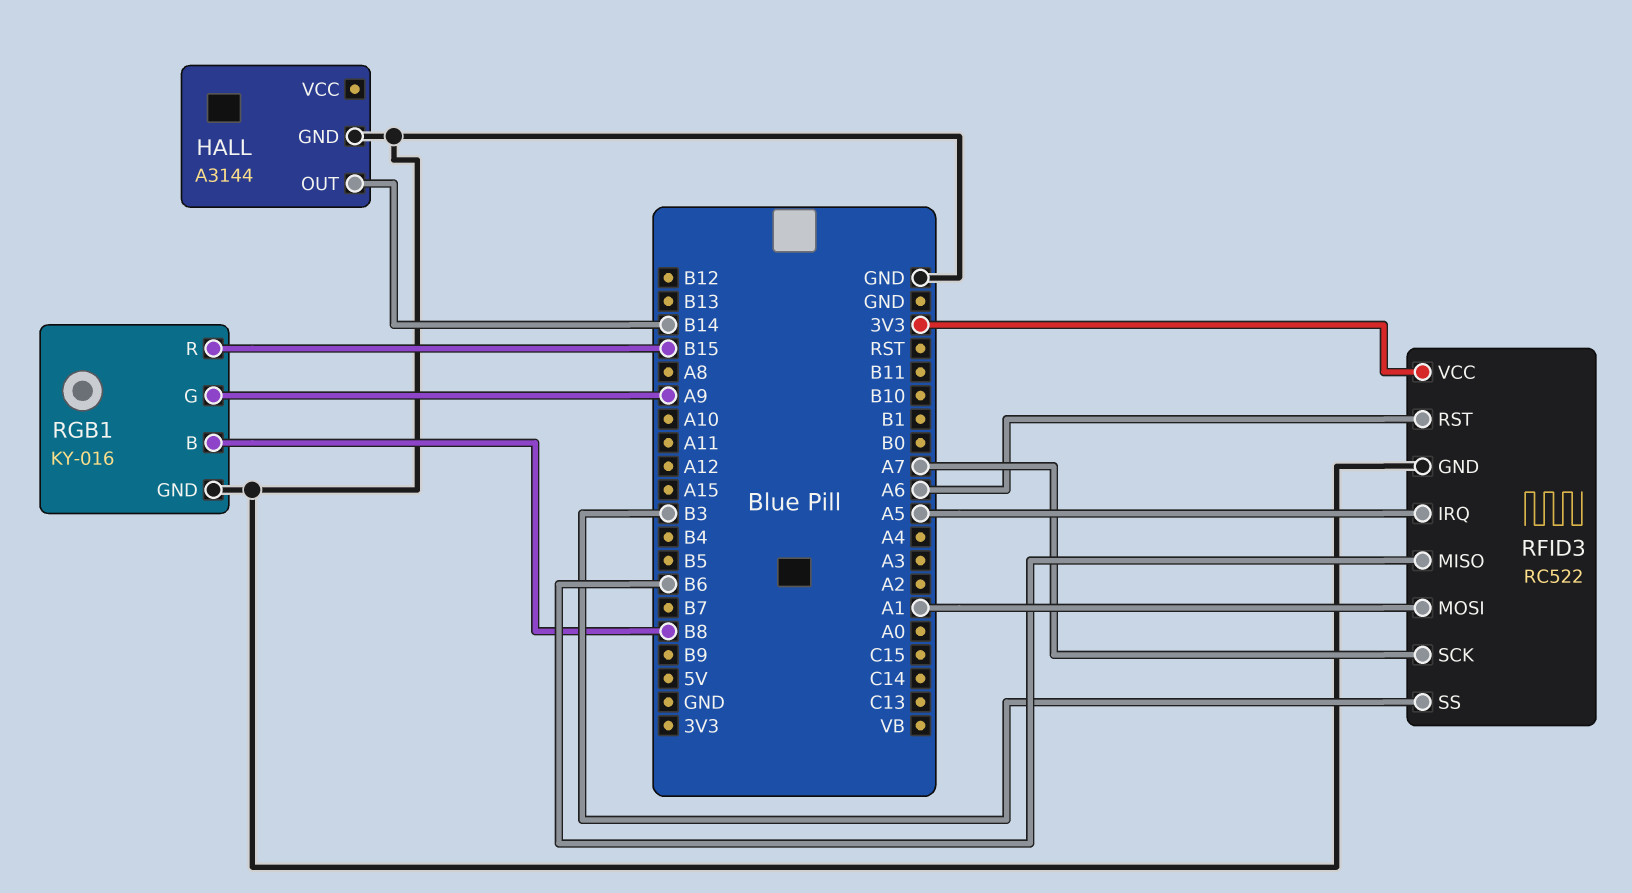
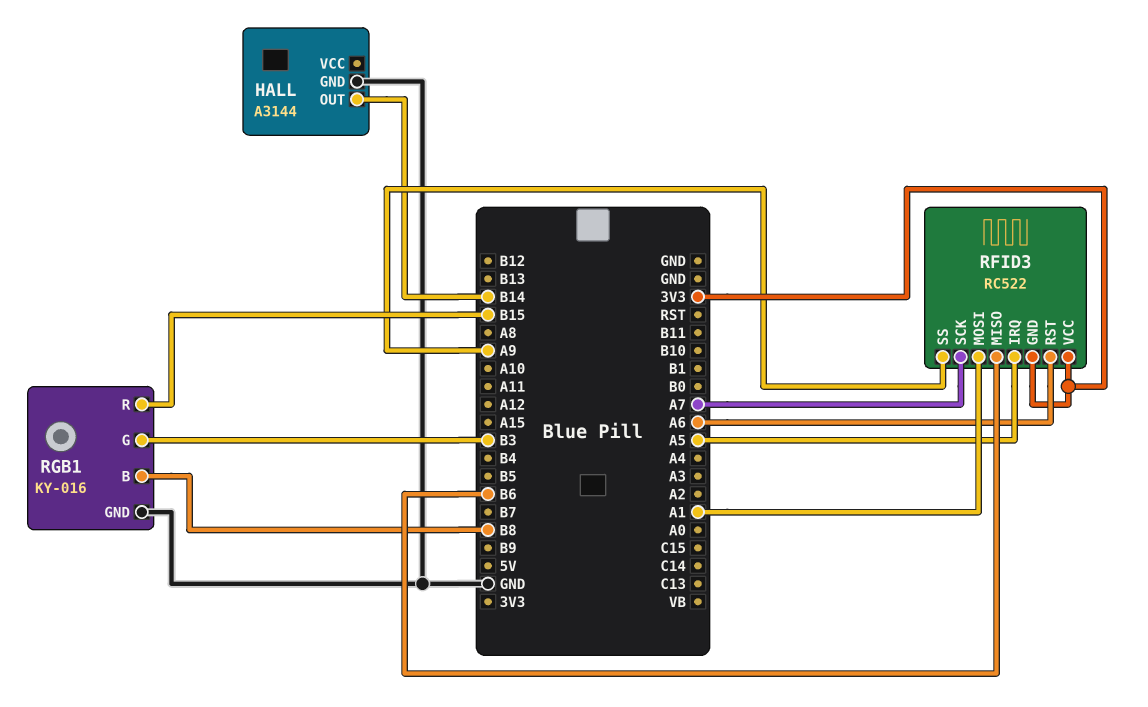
RFID3 pin GND: GND -> 3V3
RFID3 pin SS: B3 -> A9
RGB1 pin G: A9 -> B3

